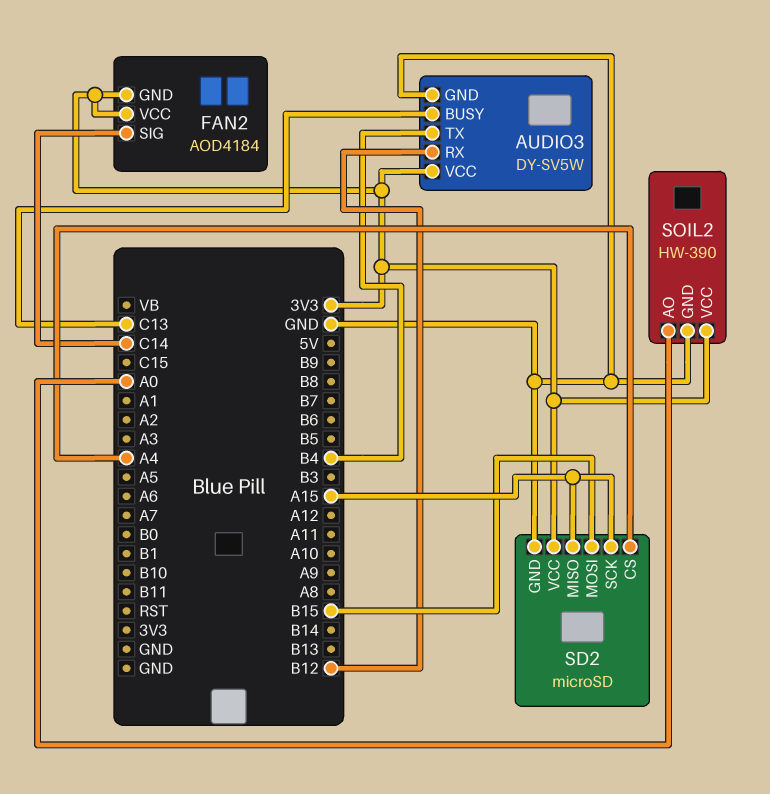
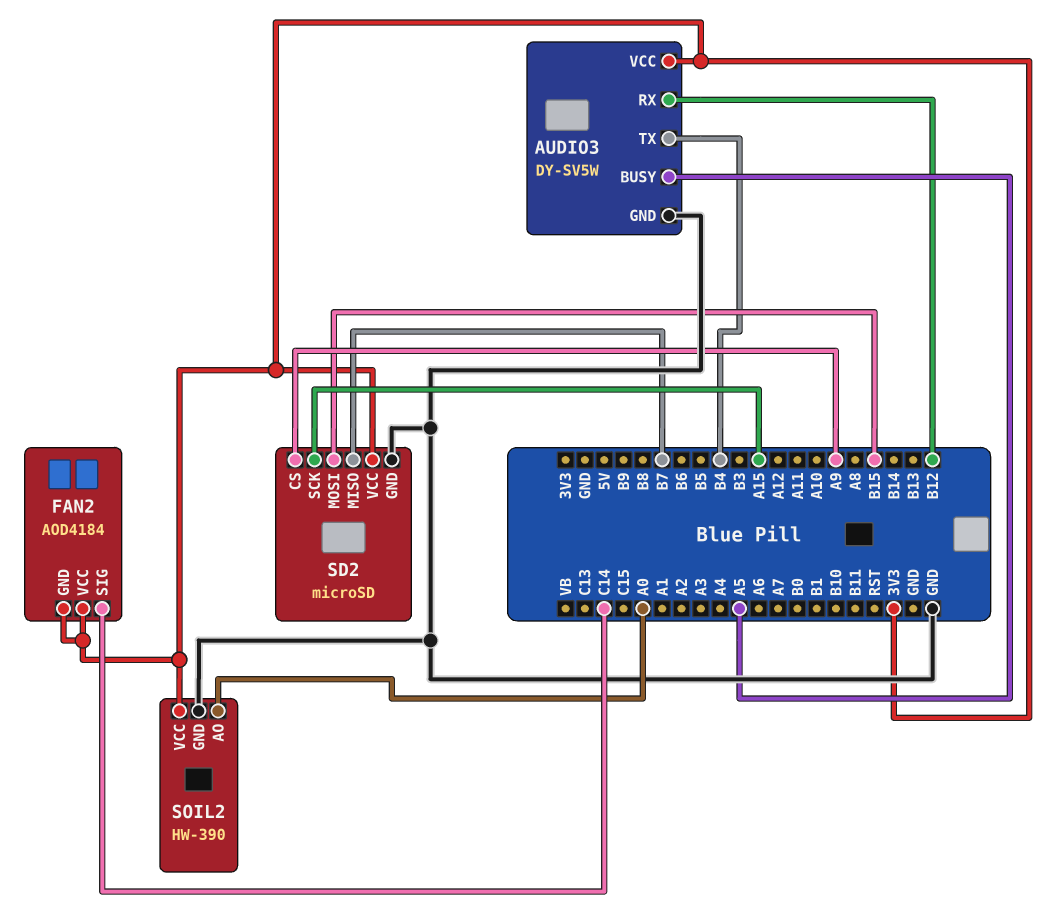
AUDIO3 pin BUSY: C13 -> A5
SD2 pin CS: A4 -> A9
SD2 pin MISO: A15 -> B7

